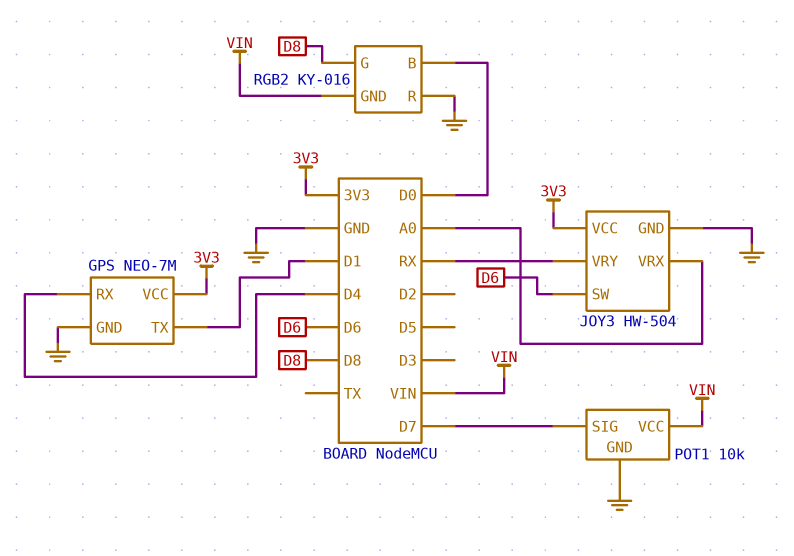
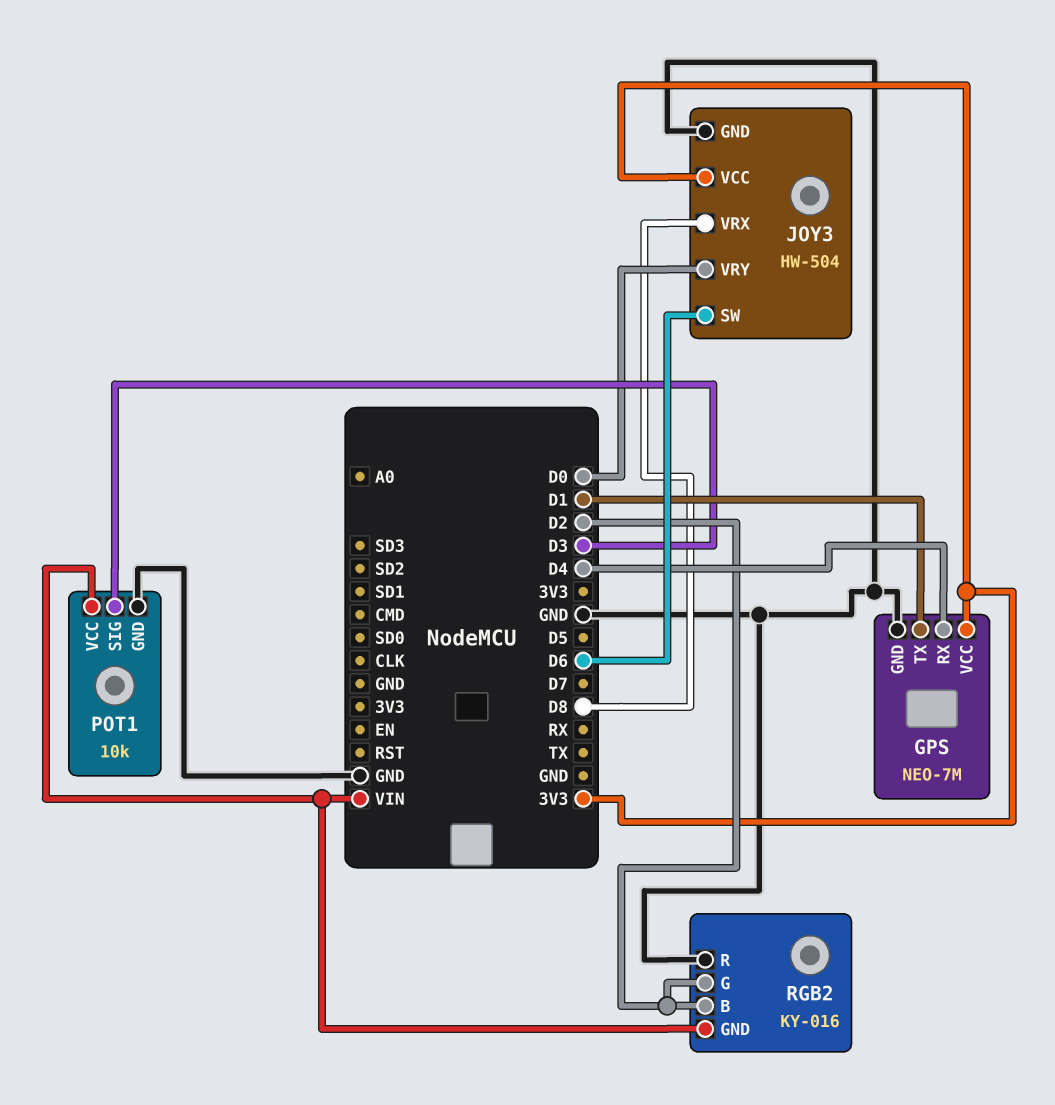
JOY3 pin VRX: A0 -> D8
JOY3 pin VRY: RX -> D0
POT1 pin SIG: D7 -> D3
RGB2 pin B: D0 -> D2
RGB2 pin G: D8 -> D2

